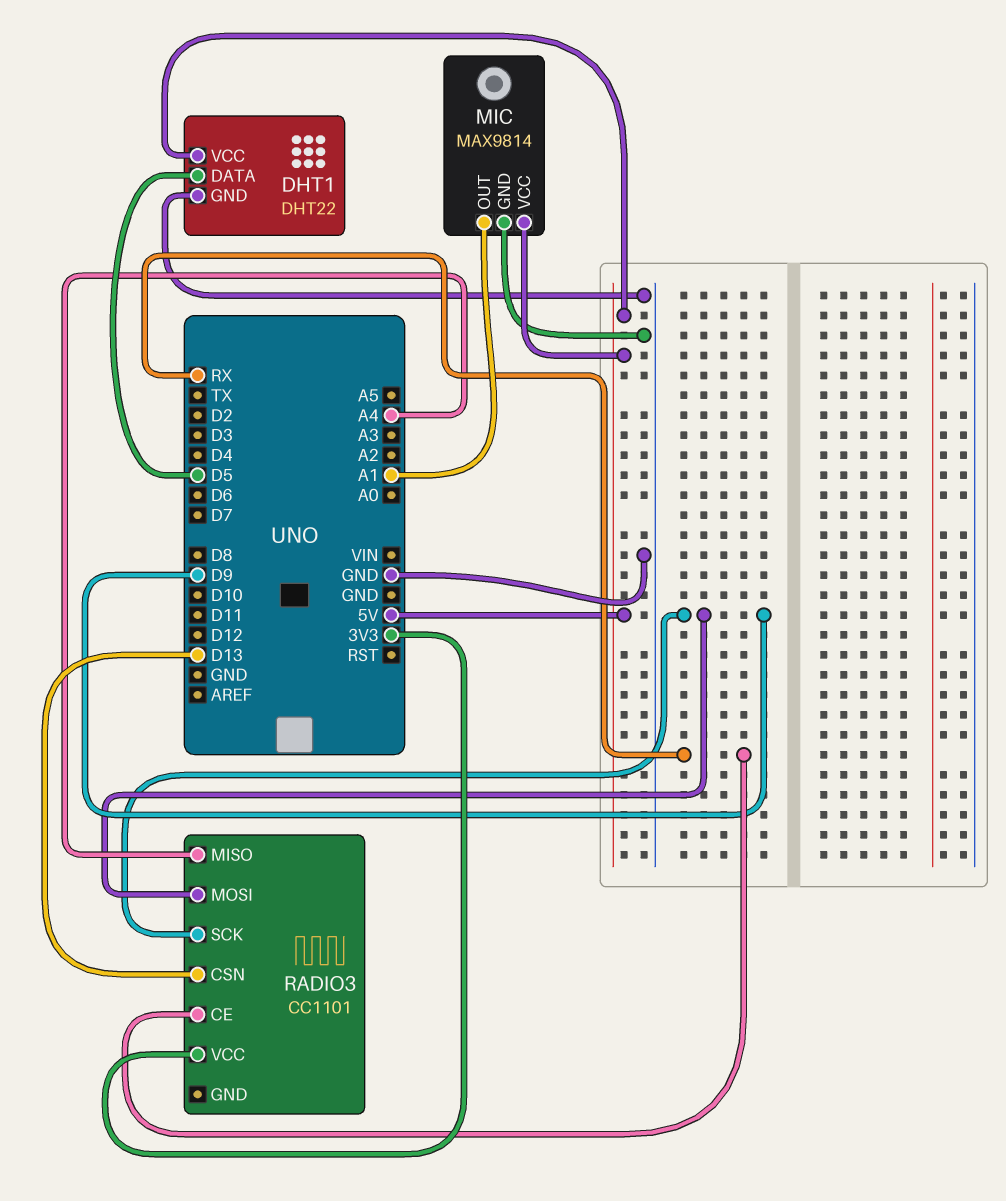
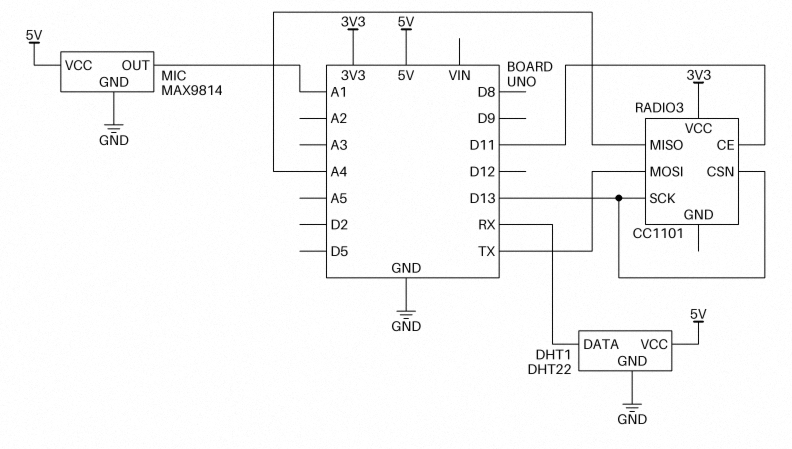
DHT1 pin DATA: D5 -> RX
RADIO3 pin CE: RX -> D11
RADIO3 pin MOSI: D9 -> TX
RADIO3 pin SCK: D9 -> D13

